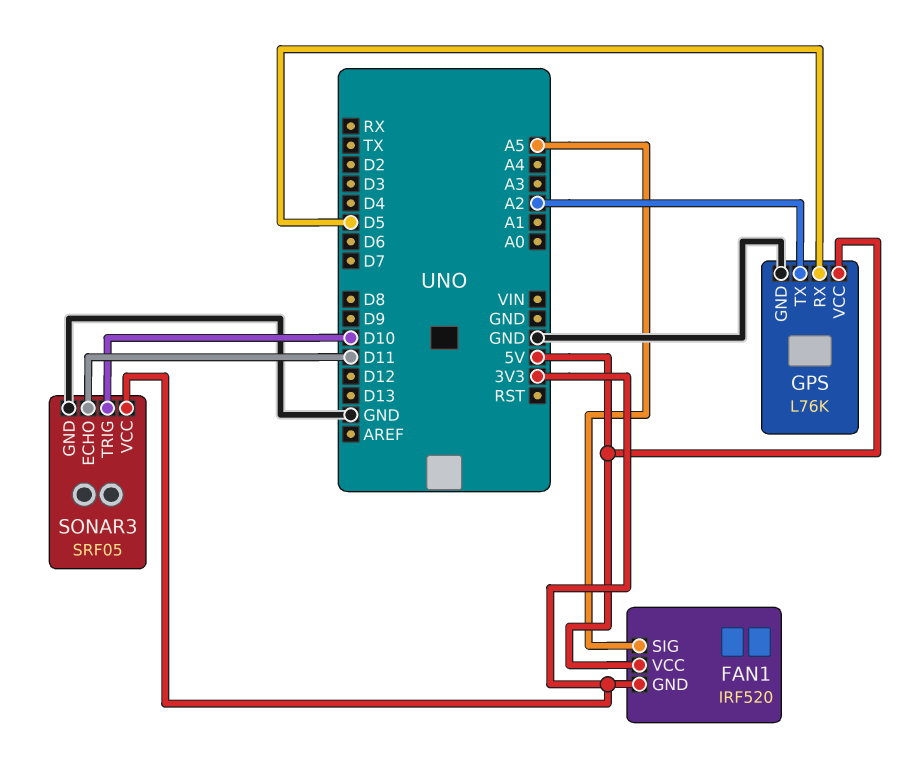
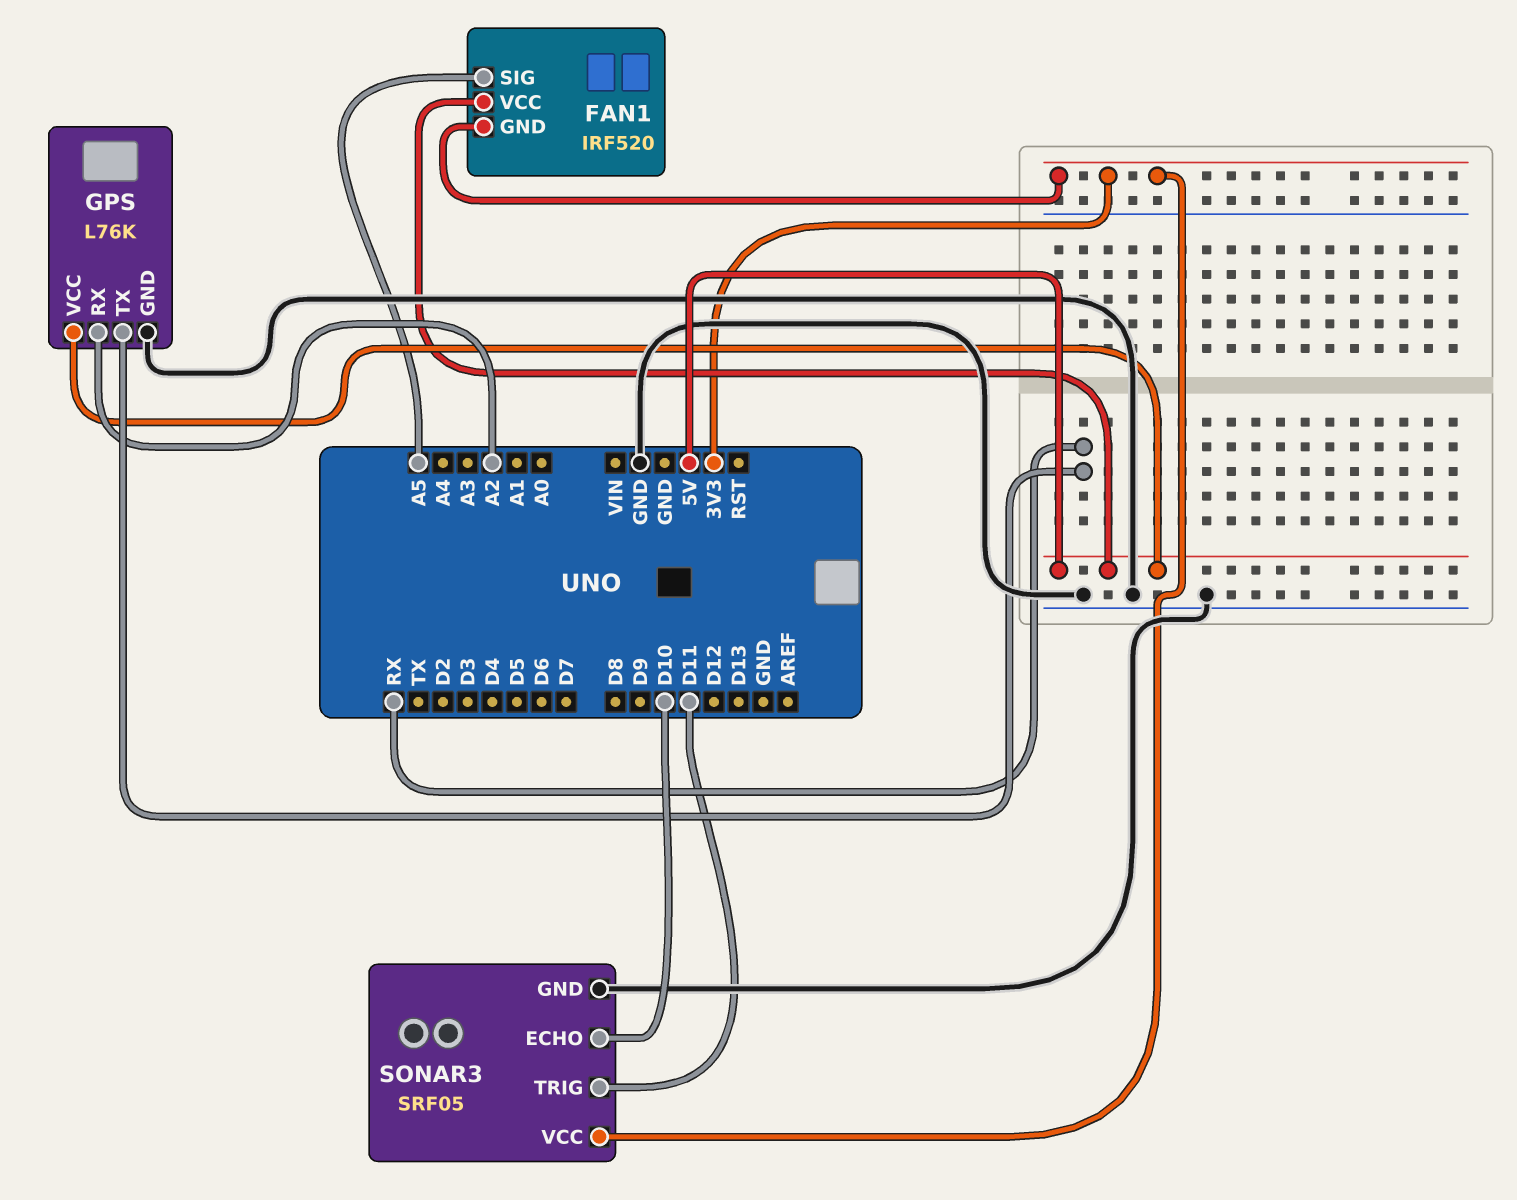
GPS pin RX: D5 -> A2
GPS pin TX: A2 -> RX
SONAR3 pin ECHO: D11 -> D10
SONAR3 pin TRIG: D10 -> D11

